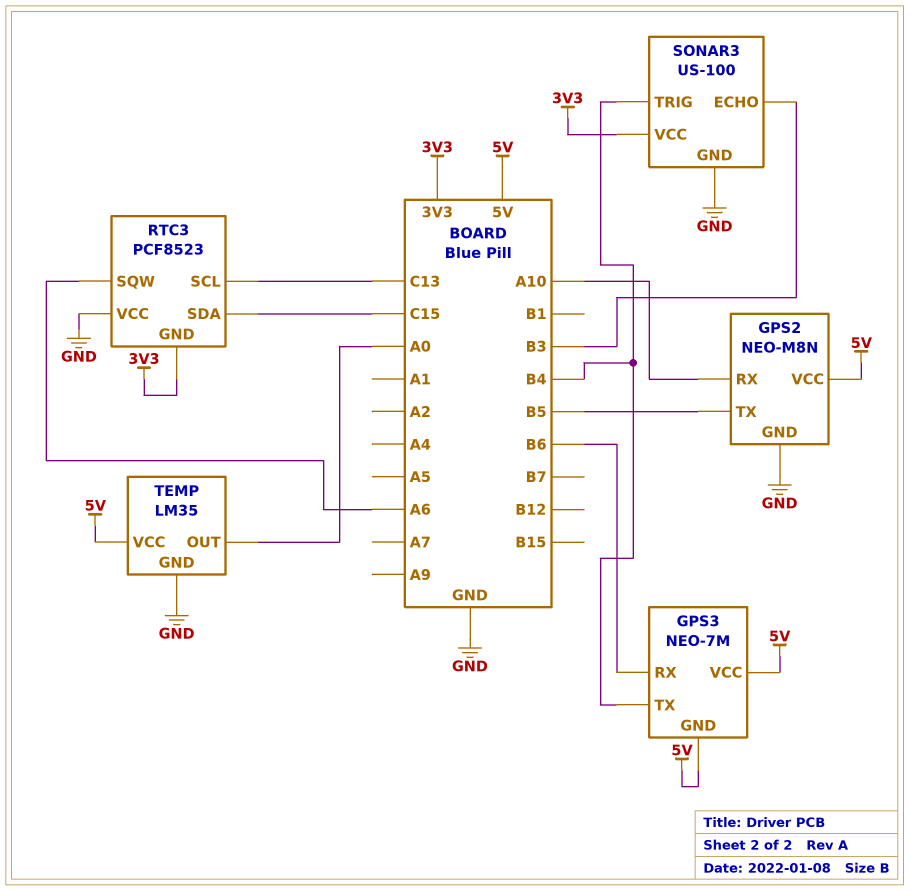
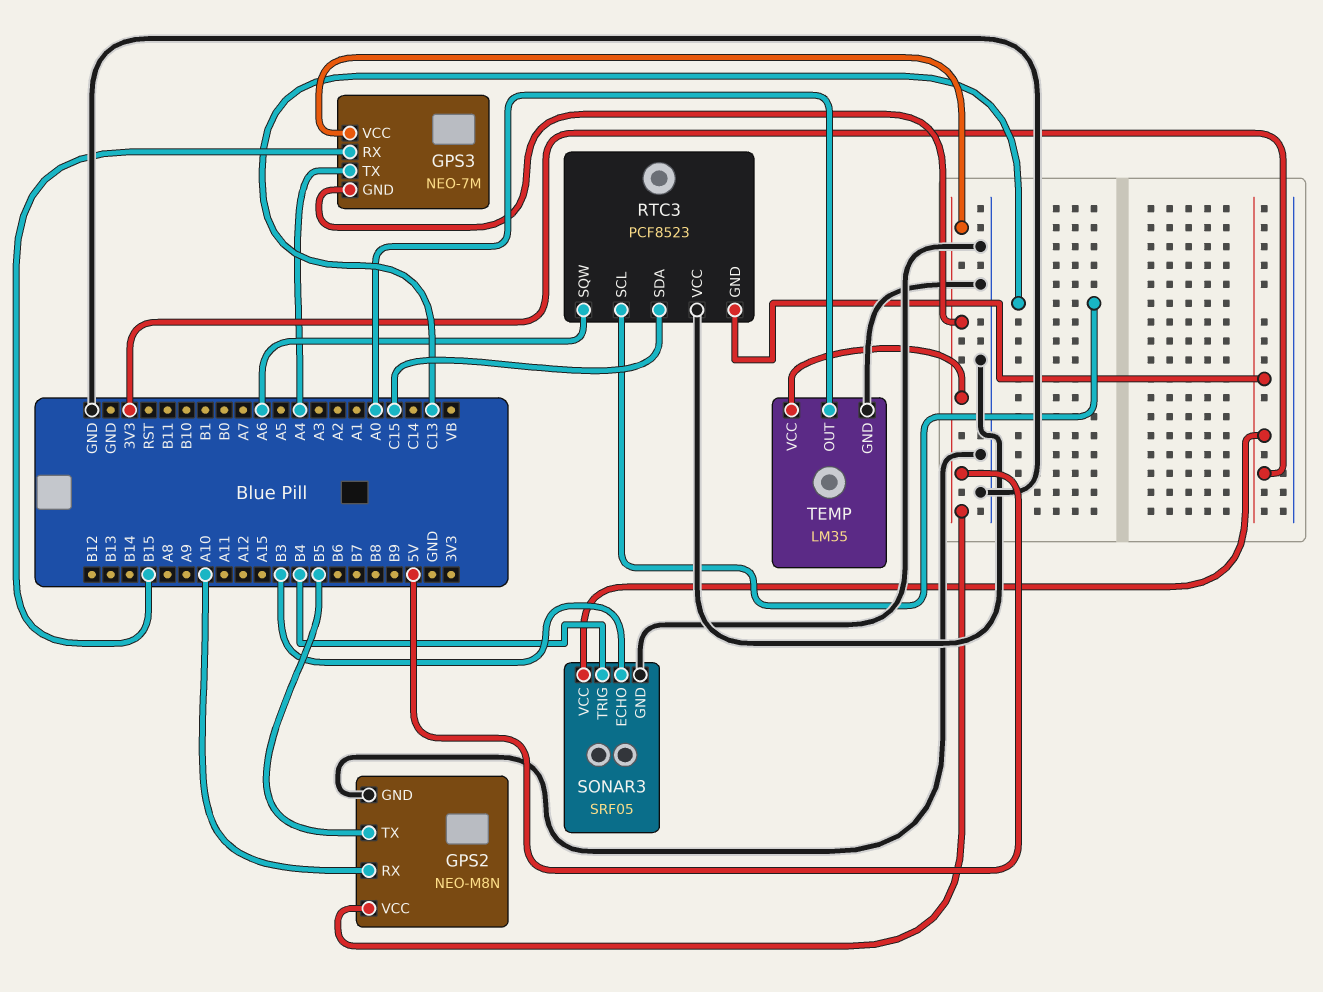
GPS3 pin RX: B6 -> B15
GPS3 pin TX: B4 -> A4
SONAR3: US-100 -> SRF05

